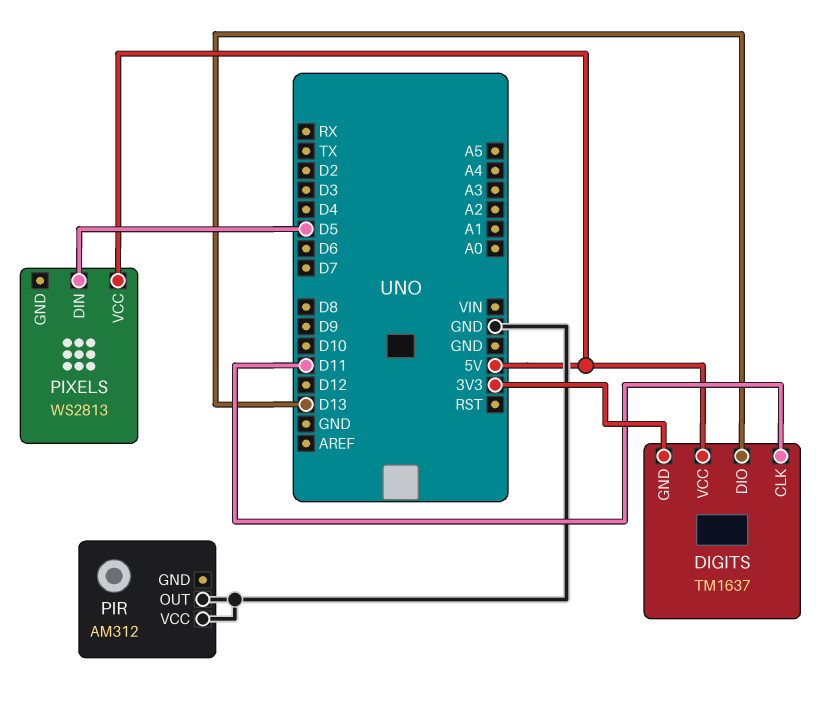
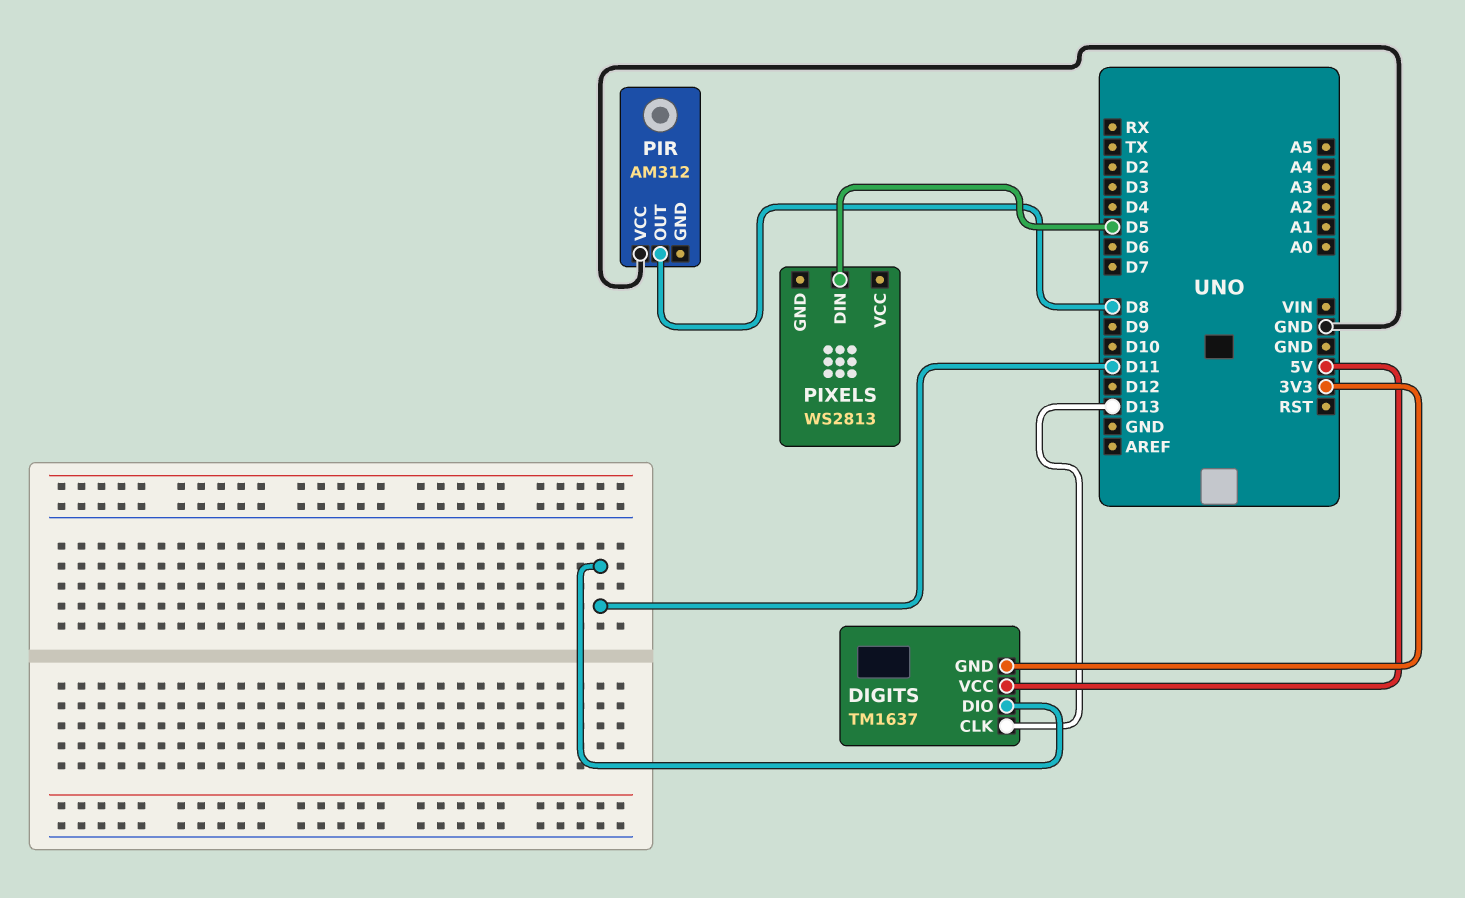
DIGITS pin CLK: D11 -> D13
DIGITS pin DIO: D13 -> D11
PIR pin OUT: GND -> D8
PIXELS pin VCC: 5V -> none

